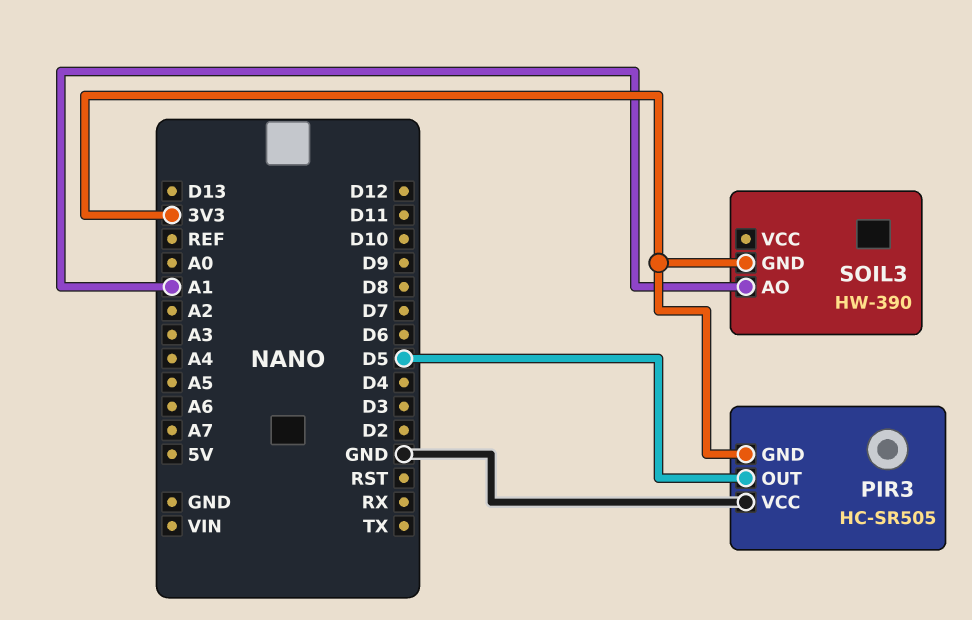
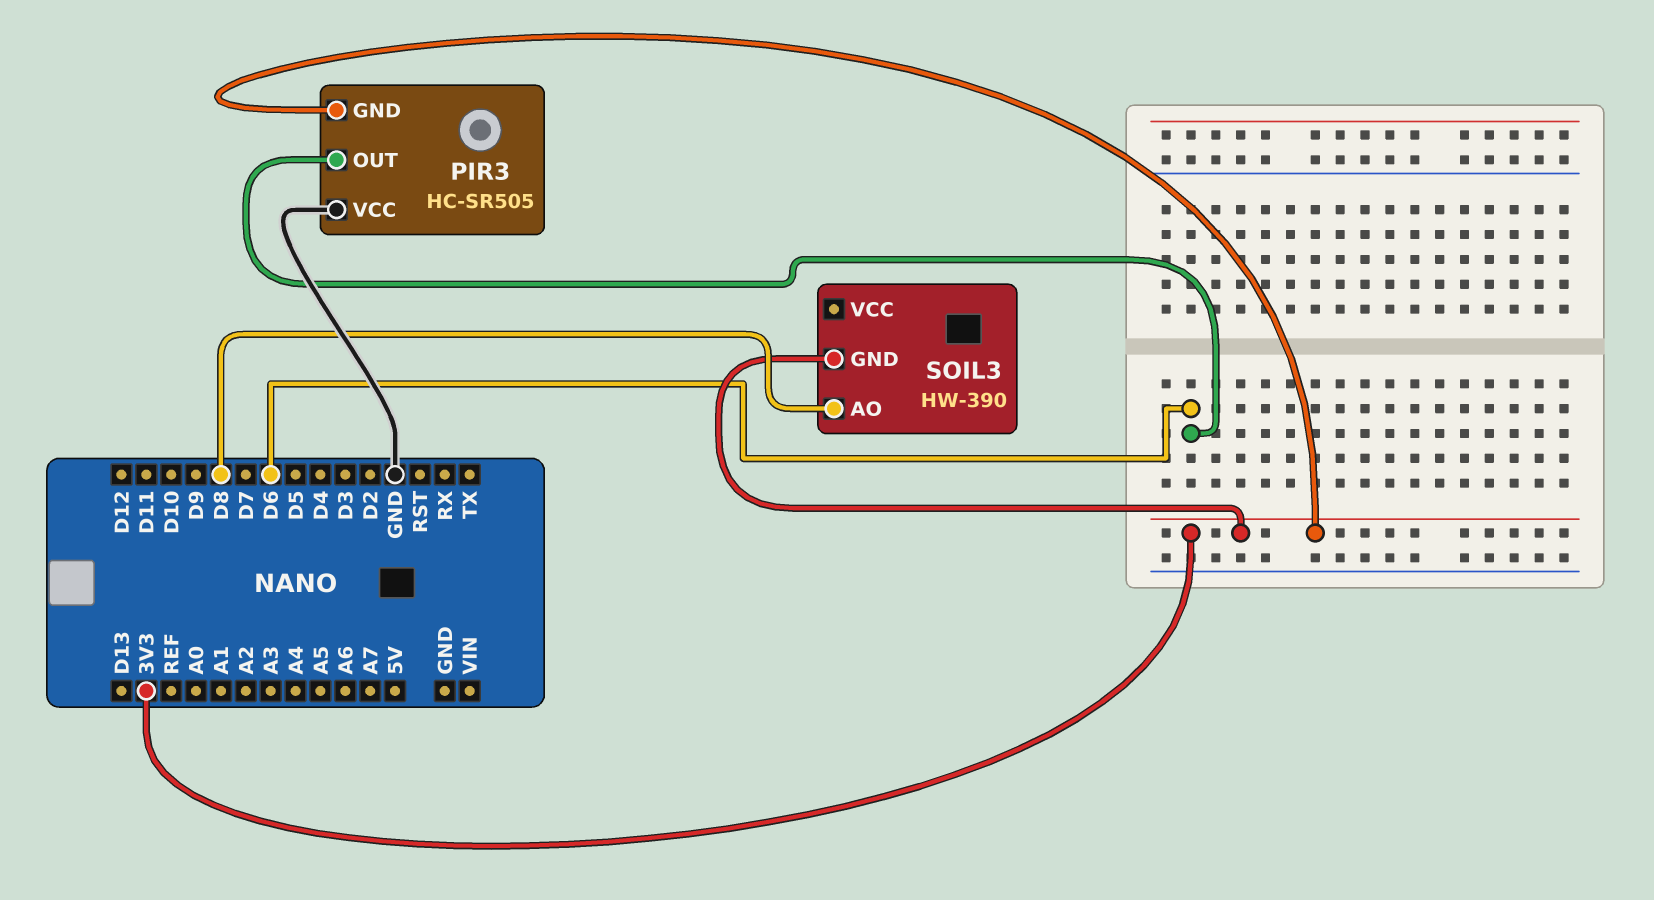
PIR3 pin OUT: D5 -> D6
SOIL3 pin AO: A1 -> D8

